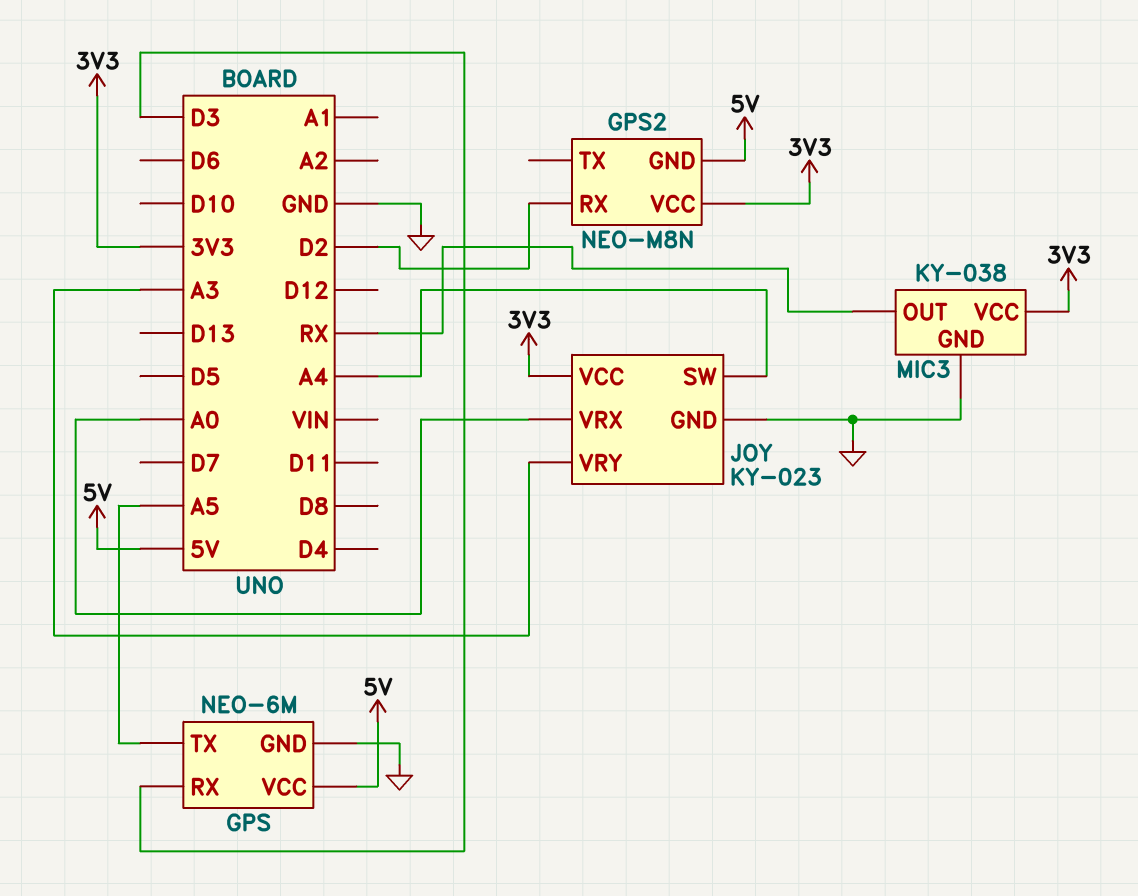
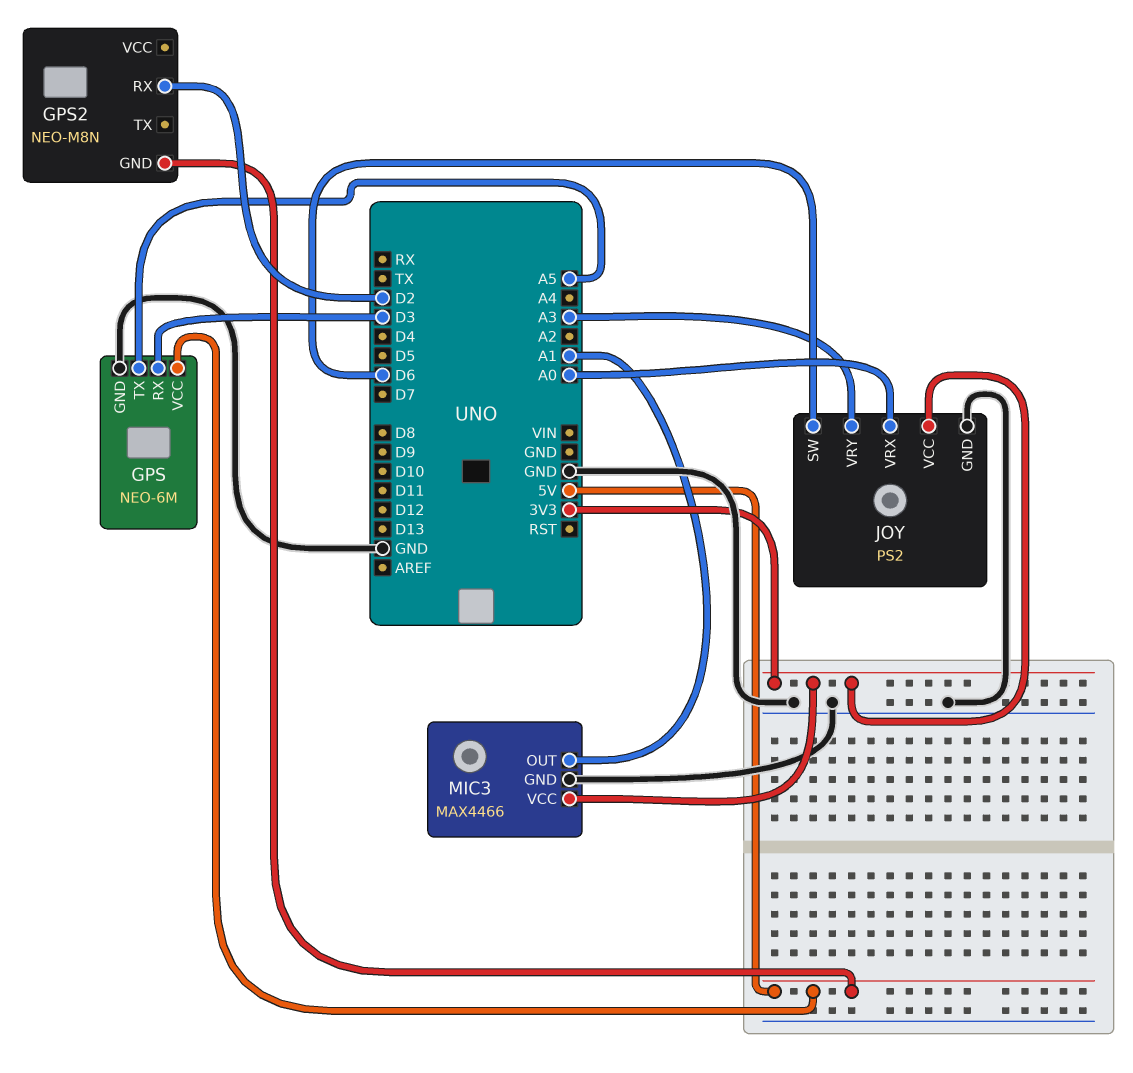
GPS2 pin VCC: 3V3 -> none
JOY: KY-023 -> PS2
JOY pin SW: A4 -> D6
MIC3: KY-038 -> MAX4466
MIC3 pin OUT: RX -> A1

